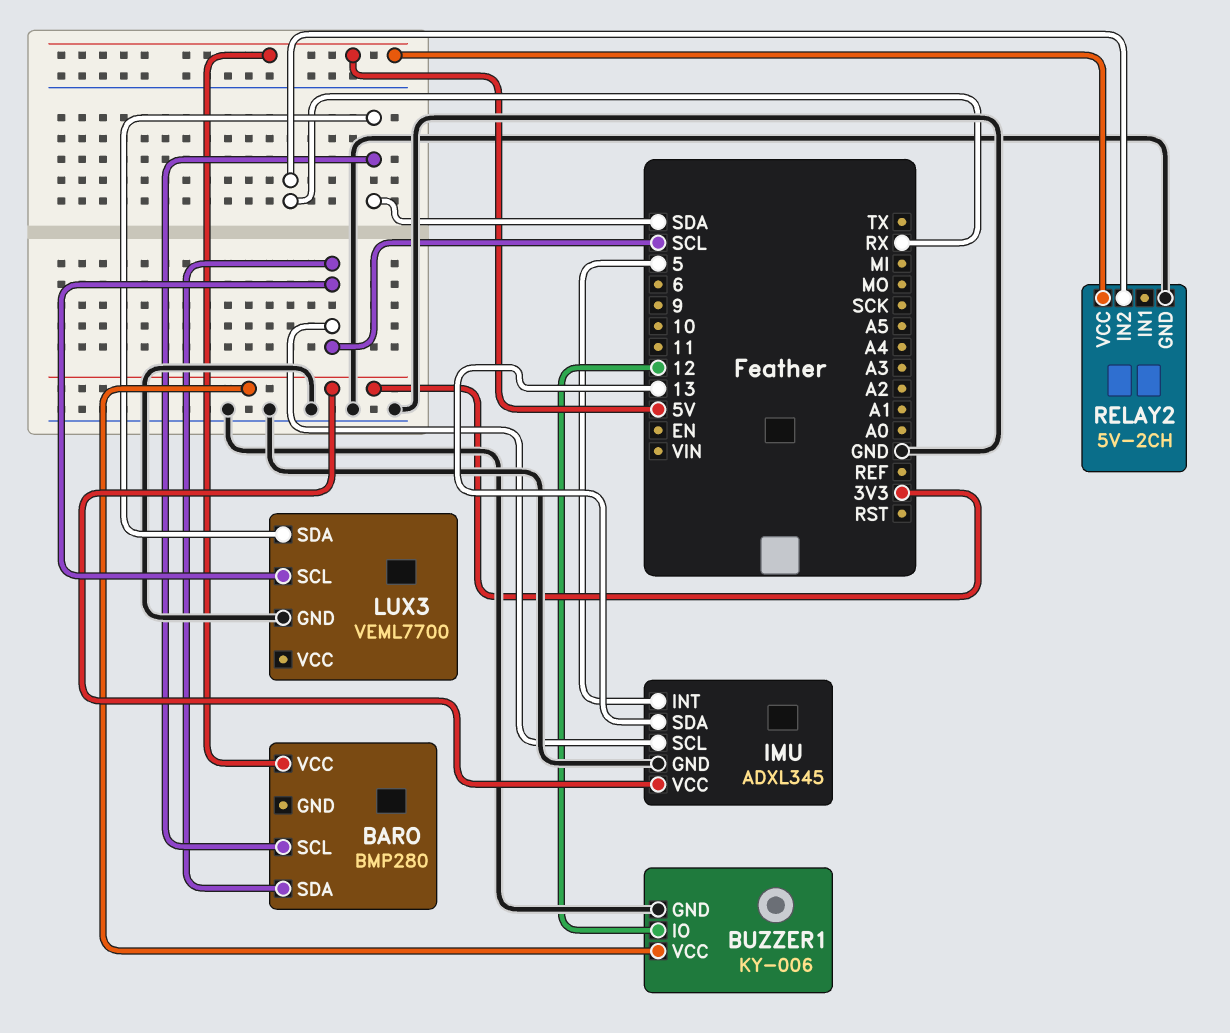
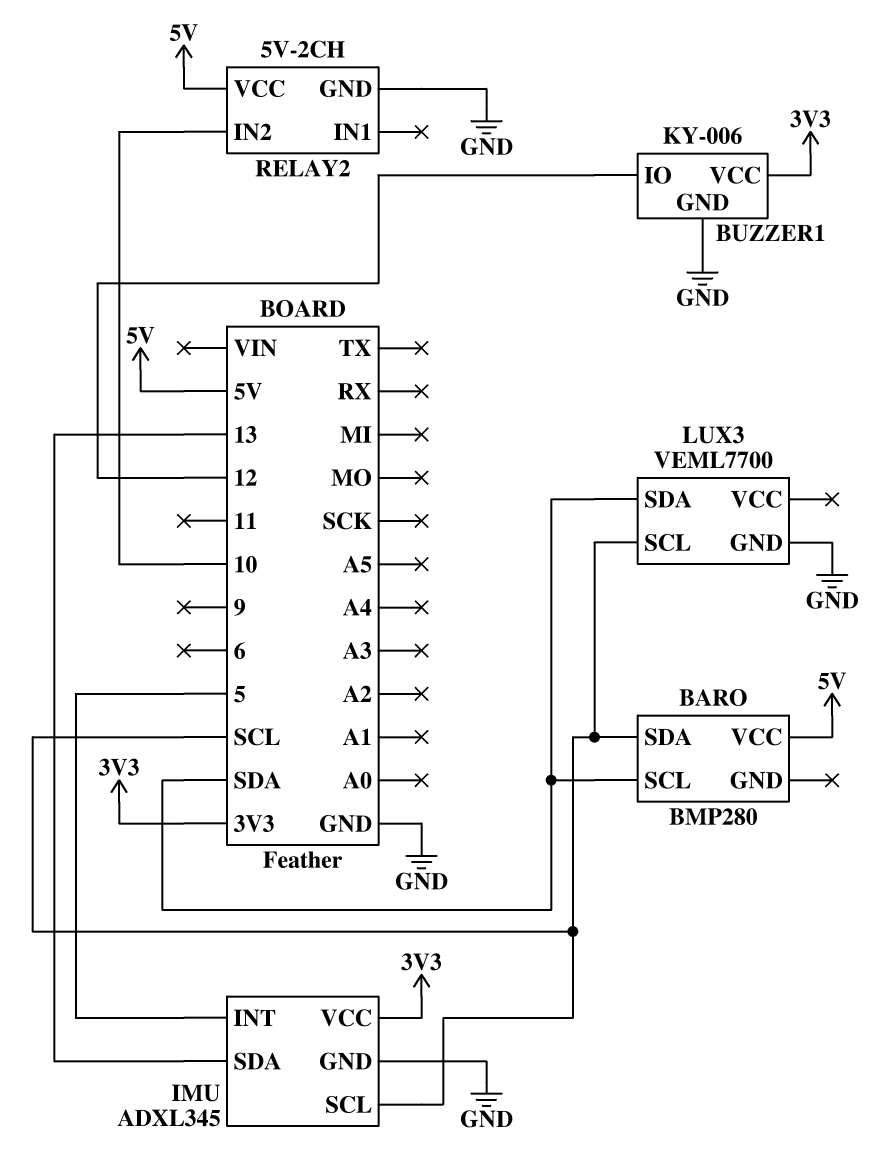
RELAY2 pin IN2: RX -> 10

